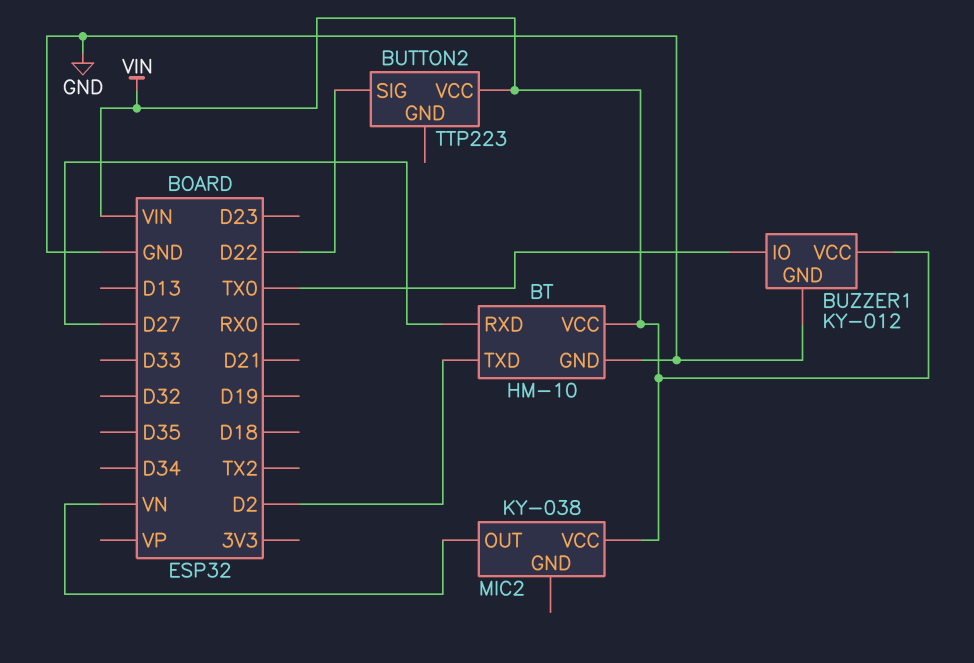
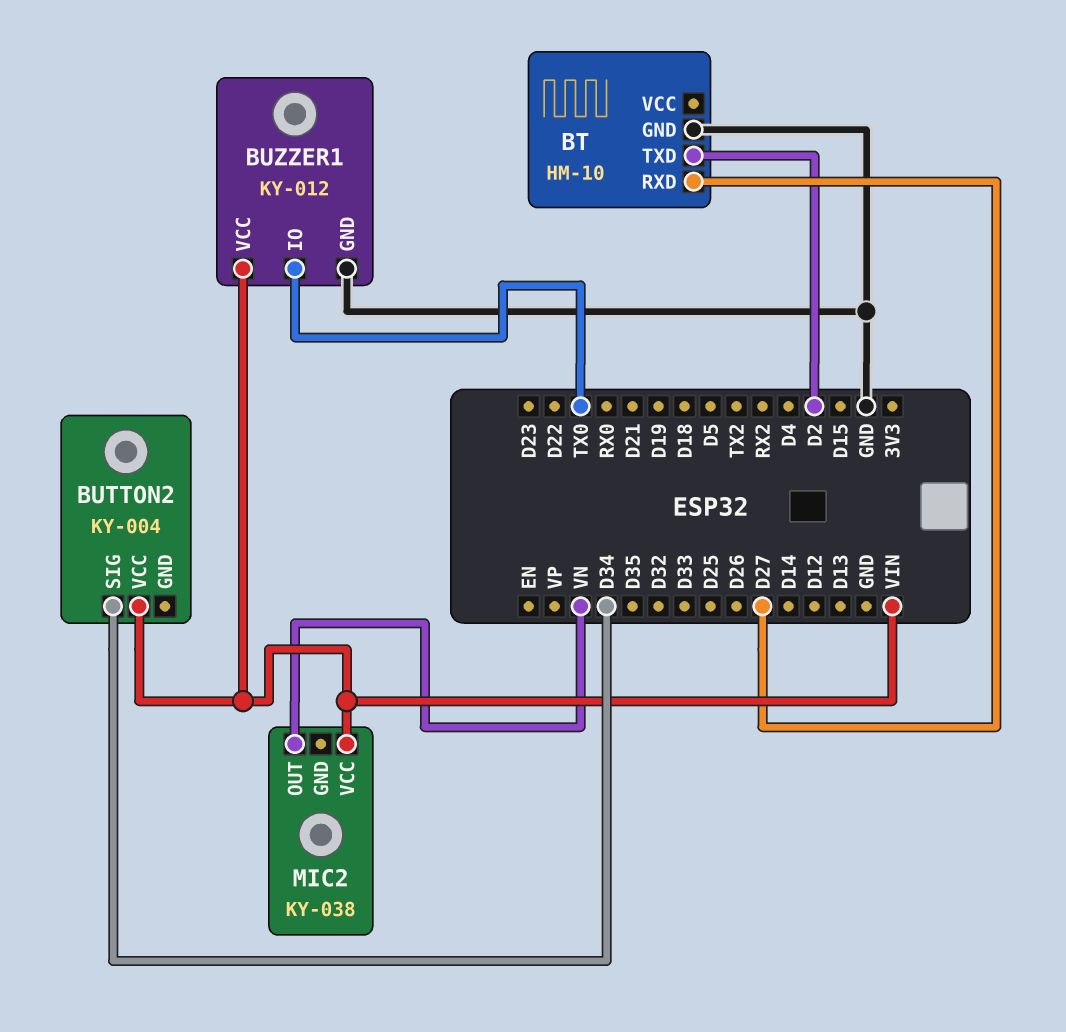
BT pin VCC: VIN -> none
BUTTON2: TTP223 -> KY-004
BUTTON2 pin SIG: D22 -> D34

